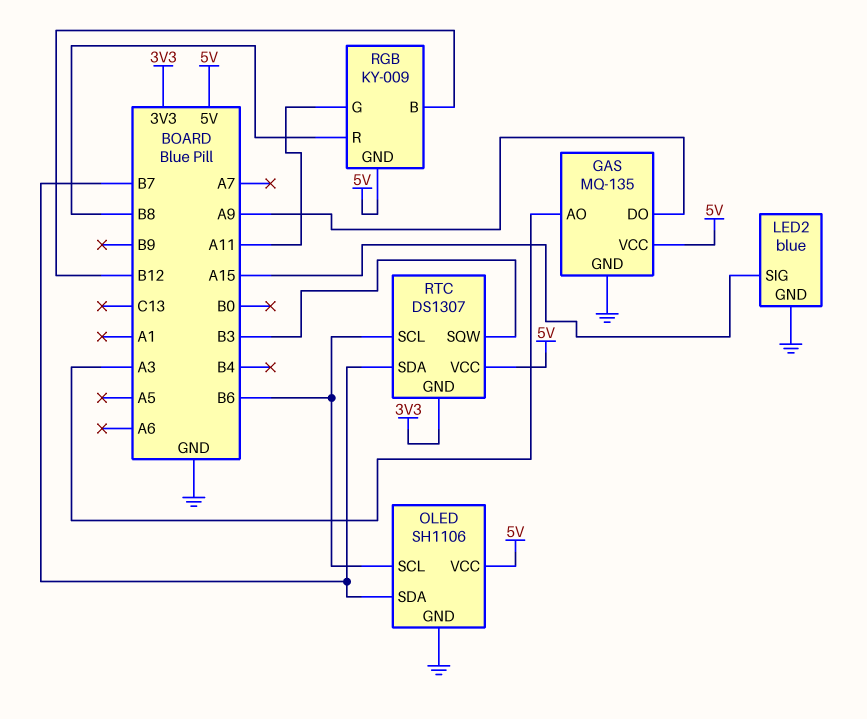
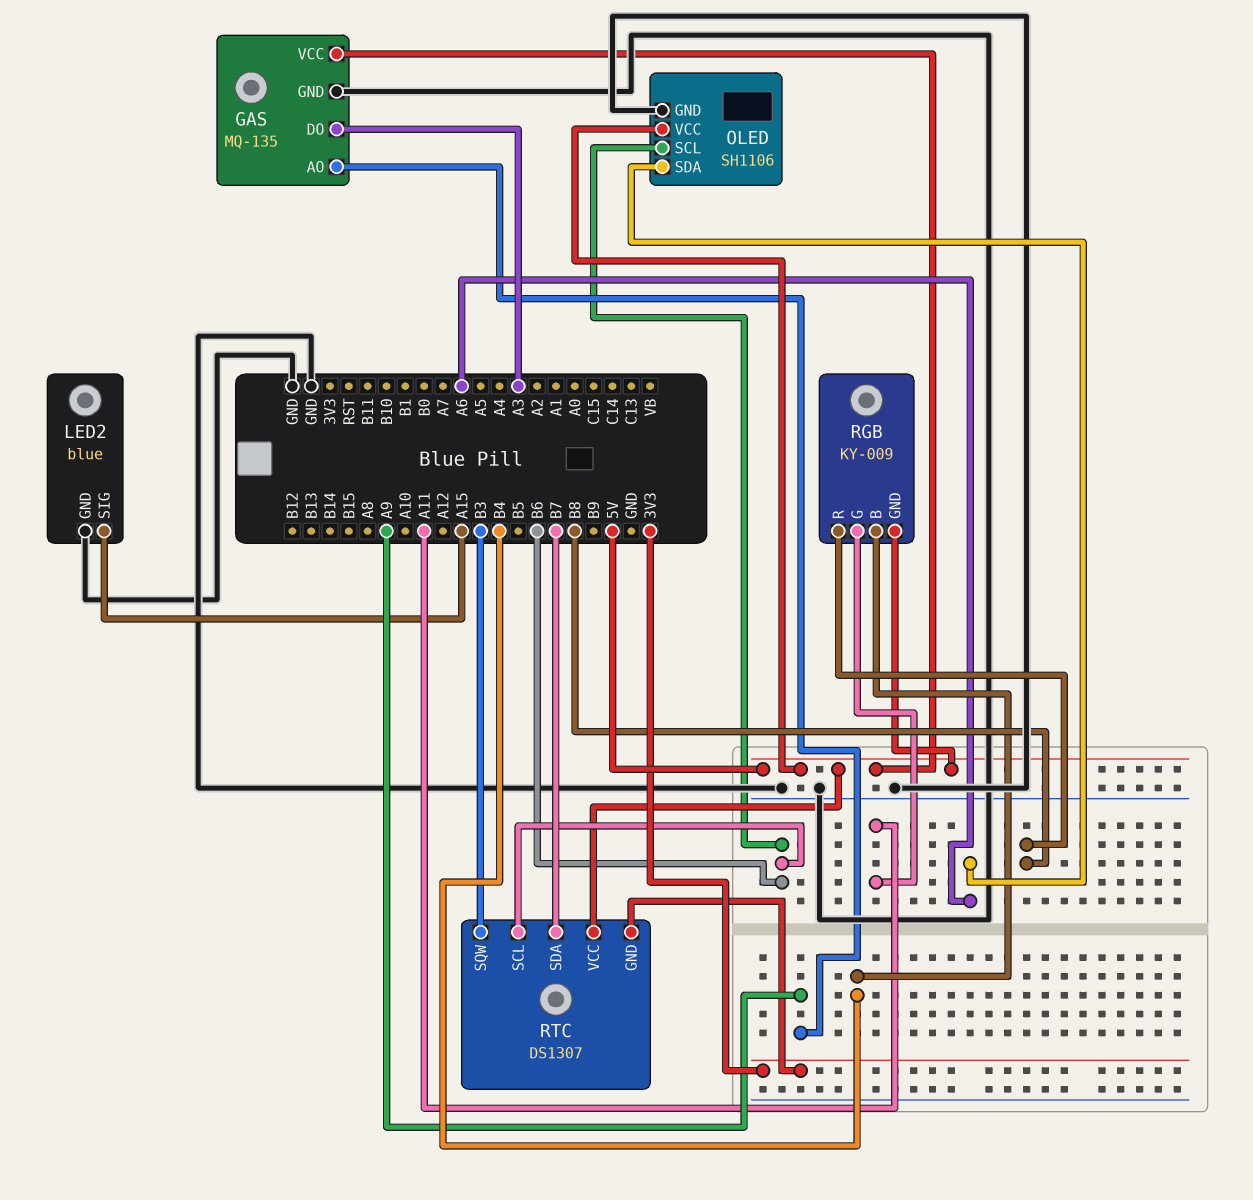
GAS pin AO: A3 -> A9
GAS pin DO: A9 -> A3
OLED pin SDA: B7 -> A6
RGB pin B: B12 -> B4

